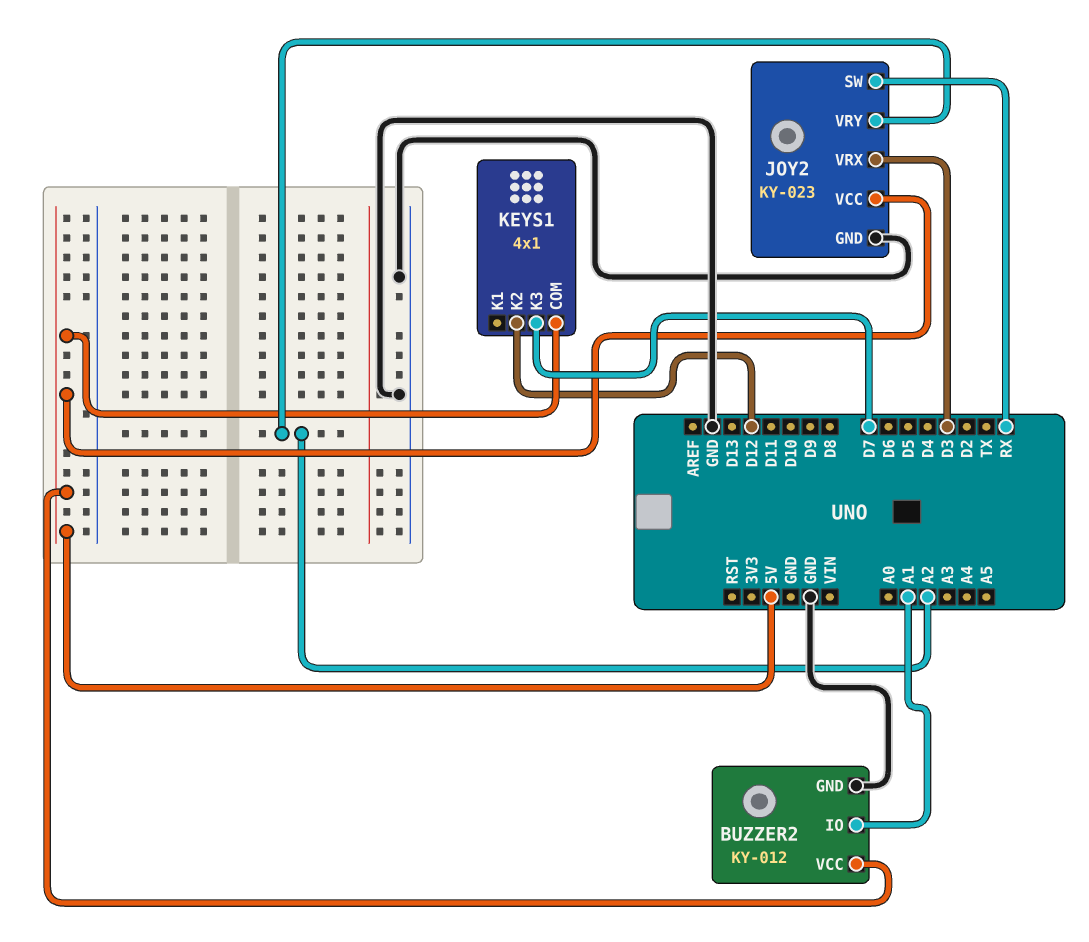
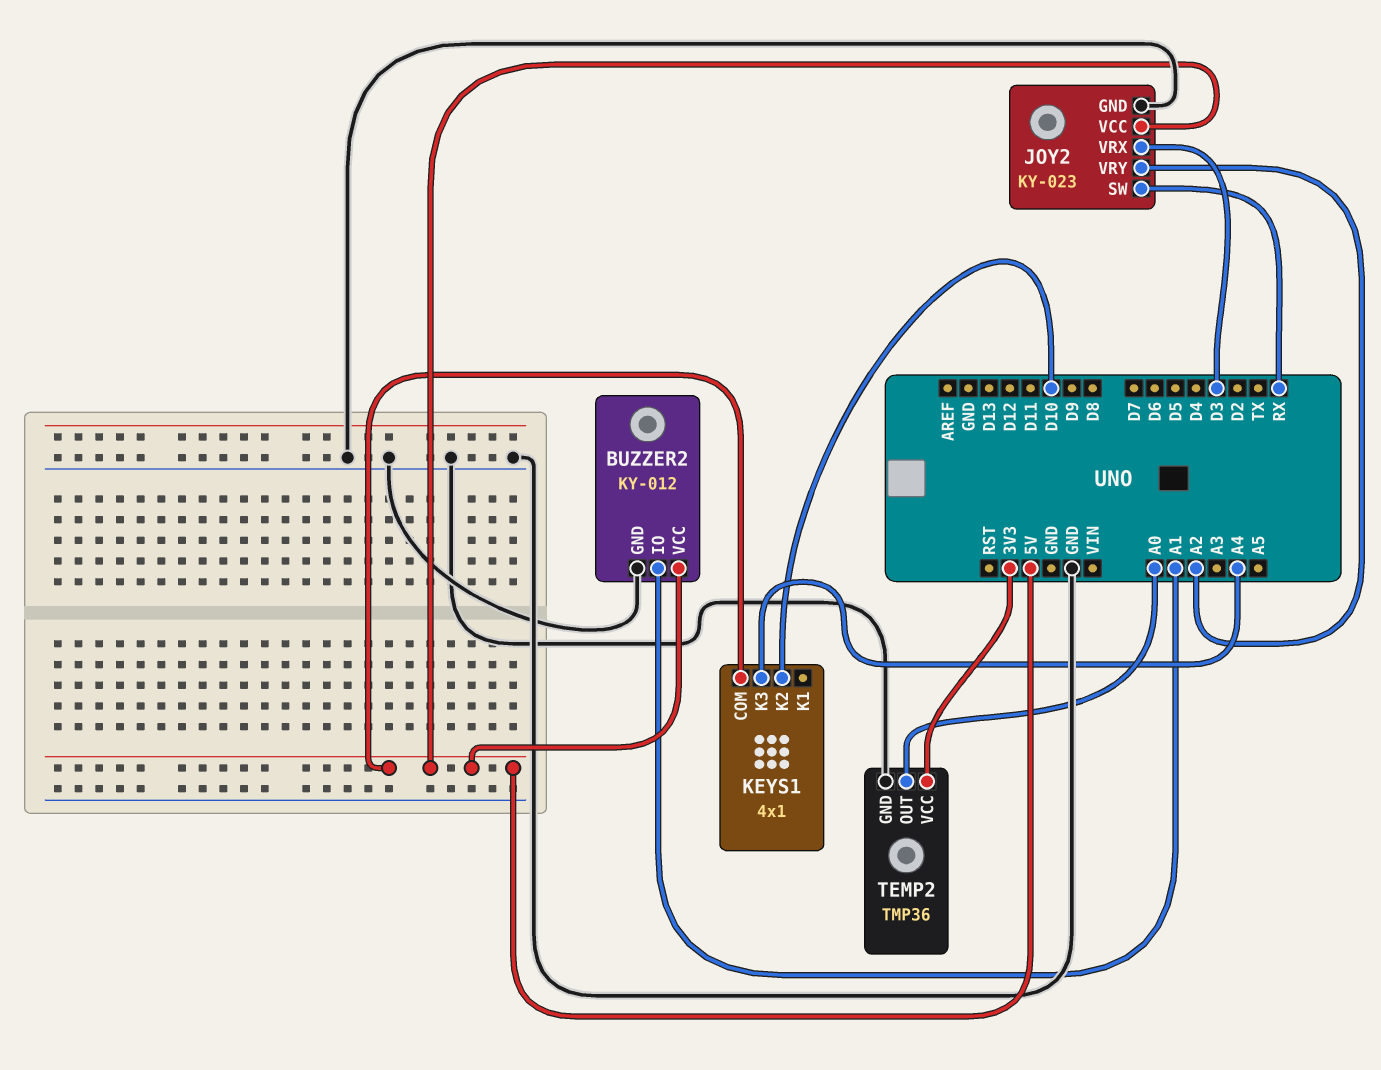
KEYS1 pin K2: D12 -> D10
KEYS1 pin K3: D7 -> A4
TEMP2: none -> TMP36
TEMP2 pin GND: none -> GND
TEMP2 pin OUT: none -> A0
TEMP2 pin VCC: none -> 3V3

